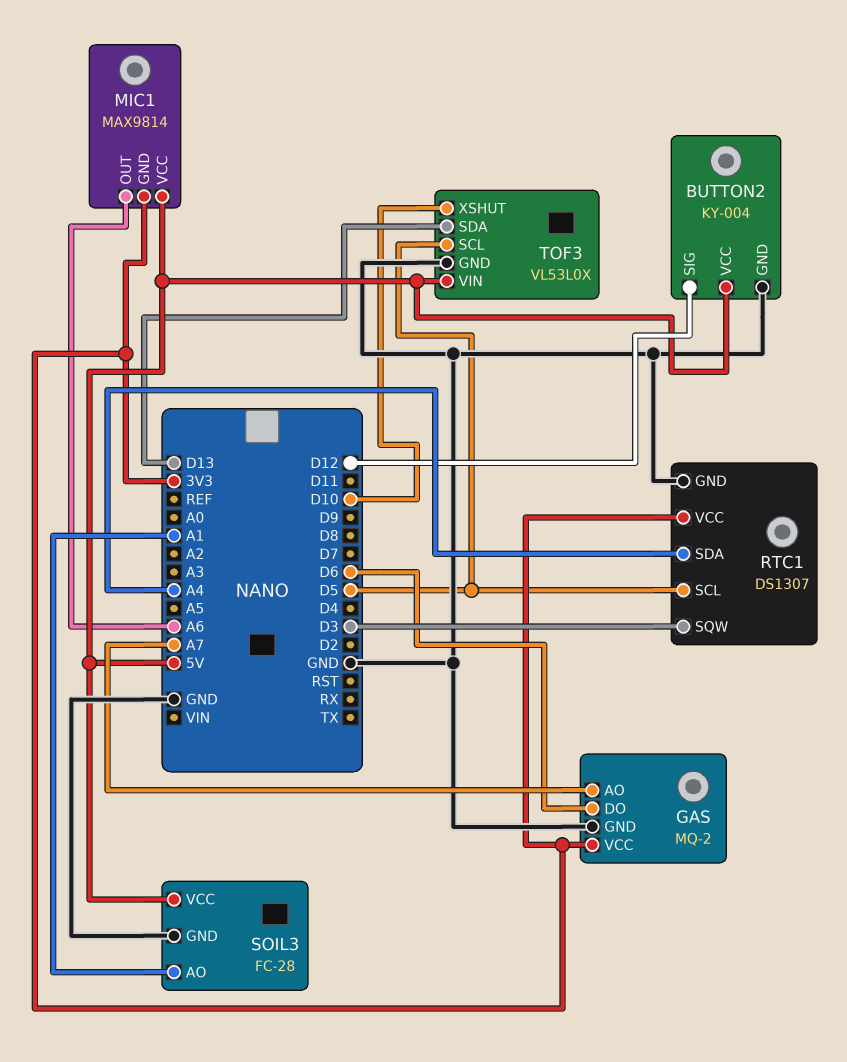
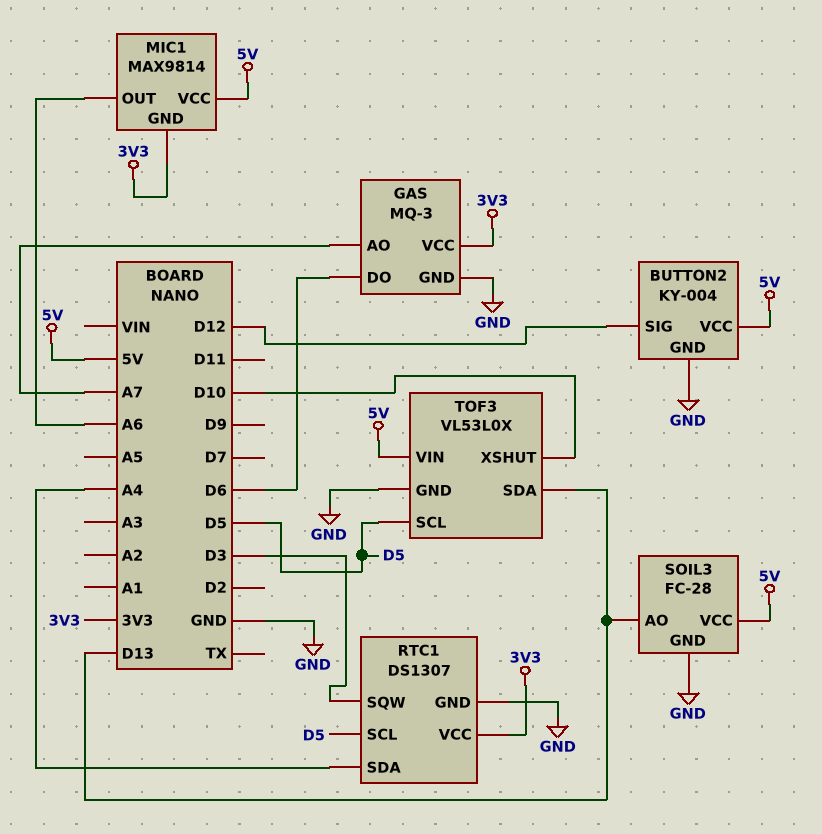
GAS: MQ-2 -> MQ-3
SOIL3 pin AO: A1 -> D13

